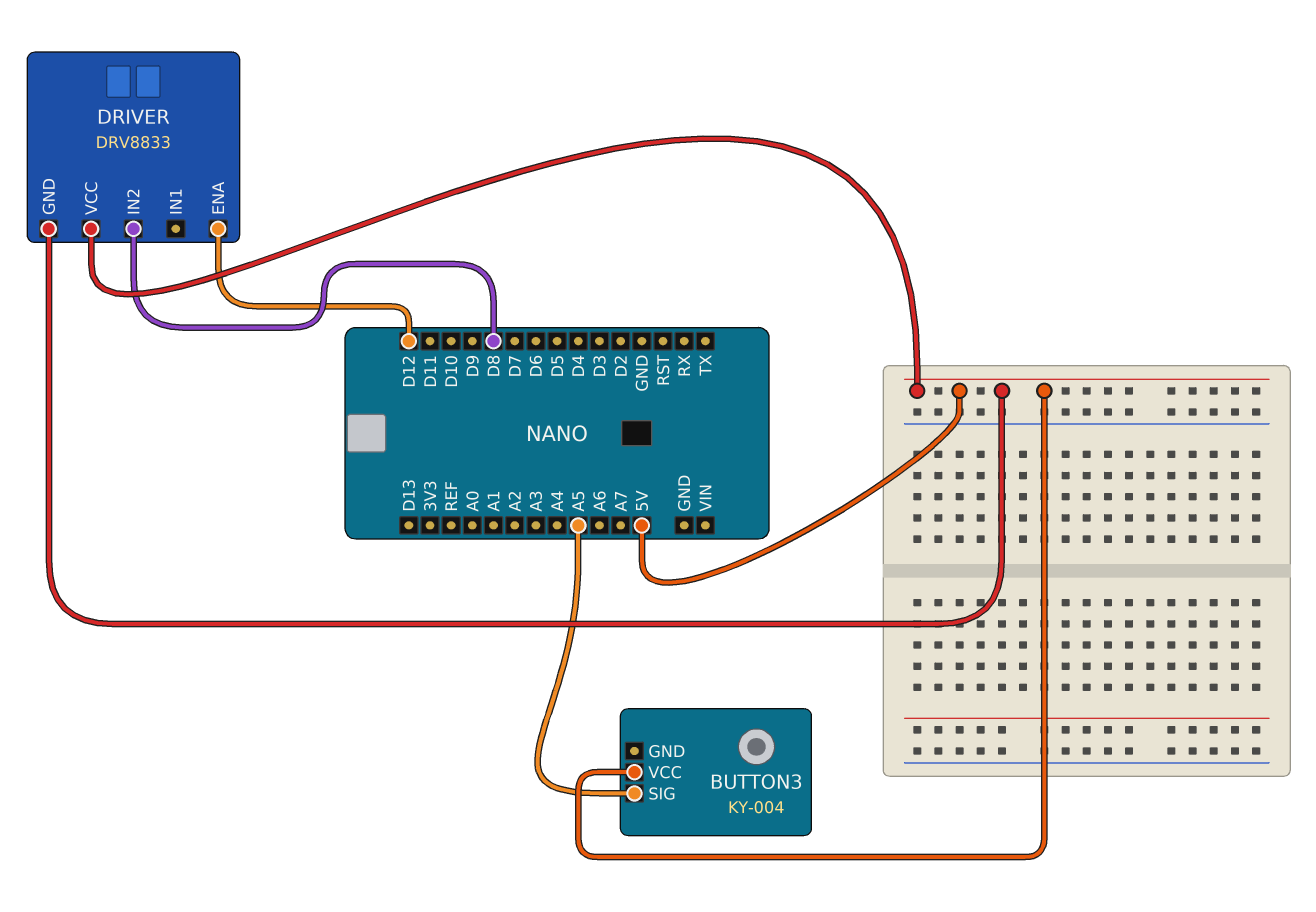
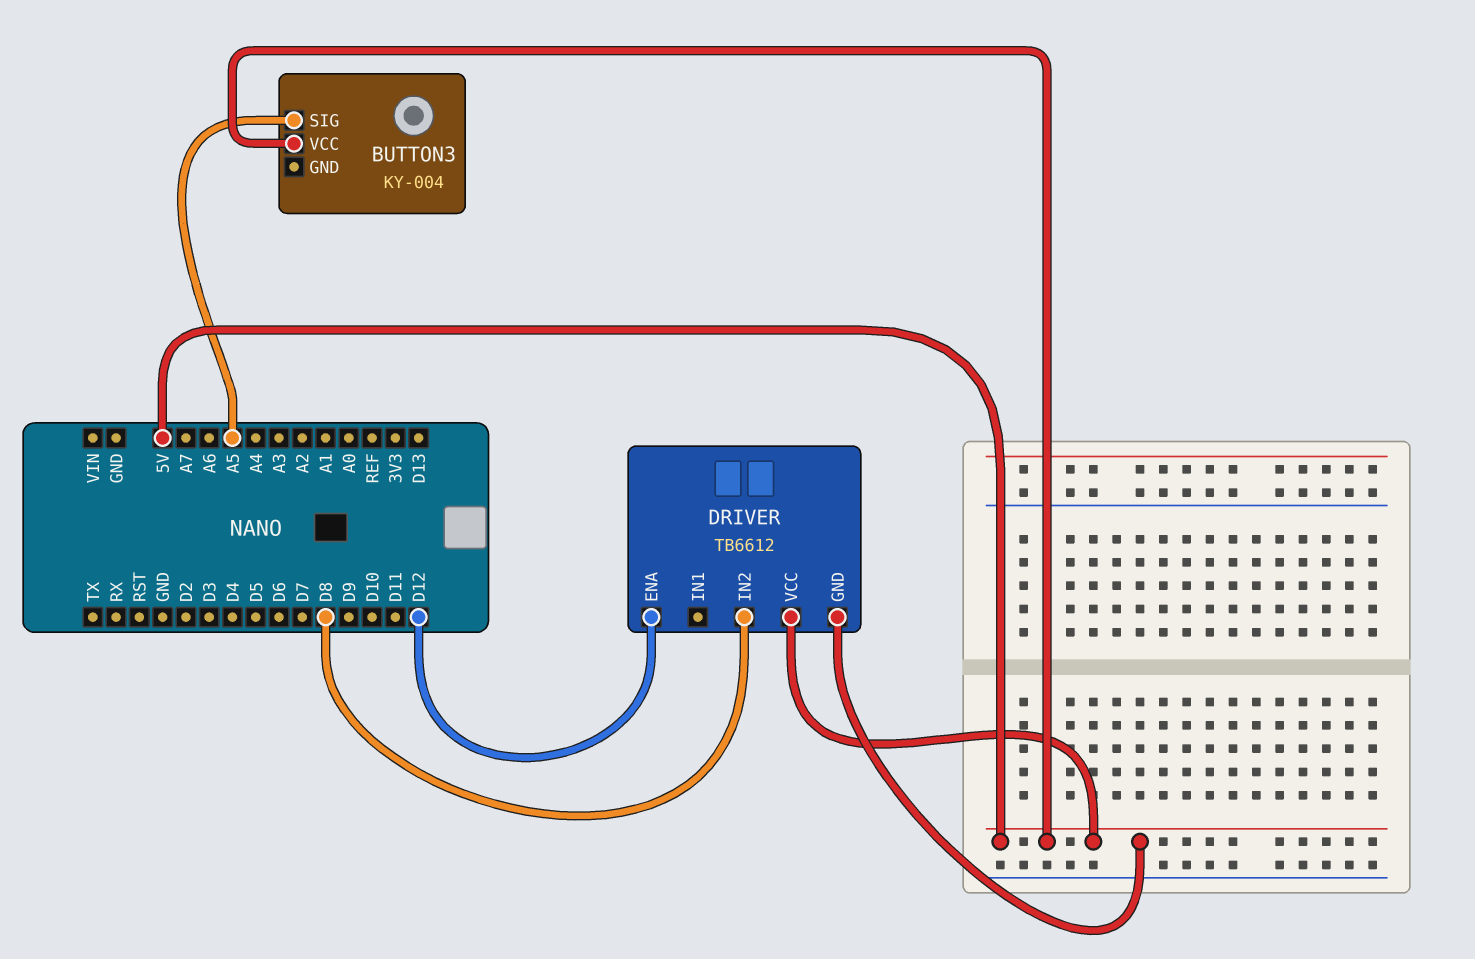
DRIVER: DRV8833 -> TB6612

